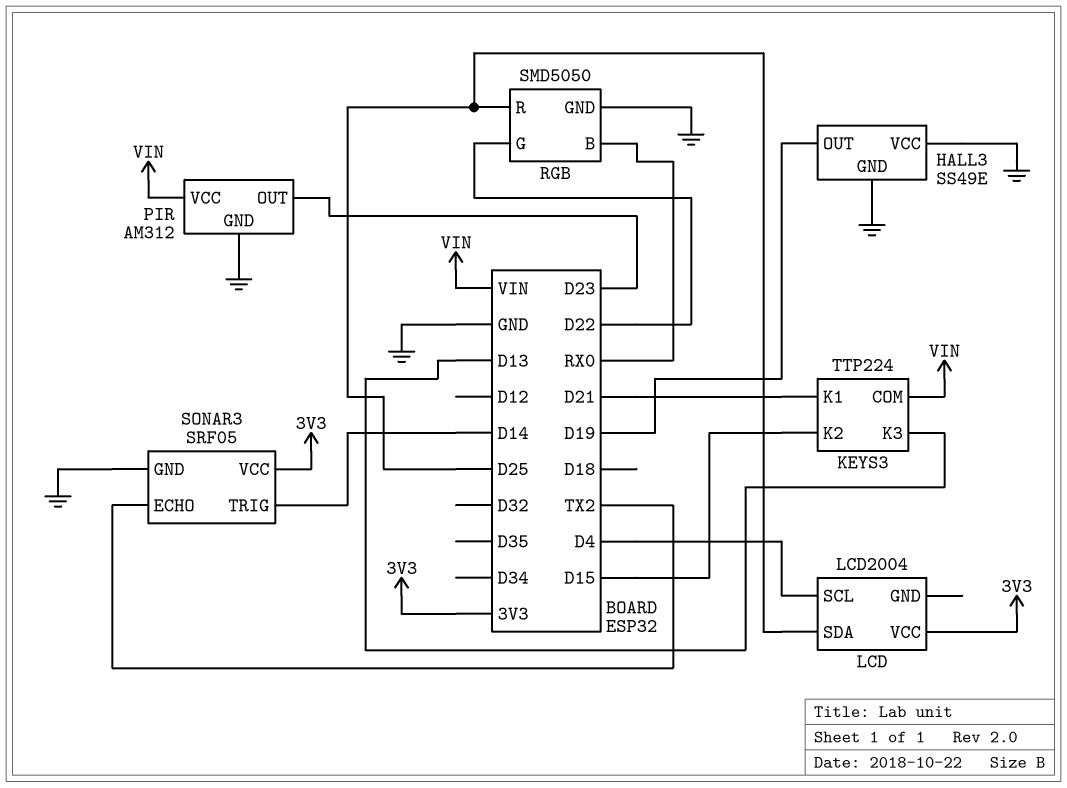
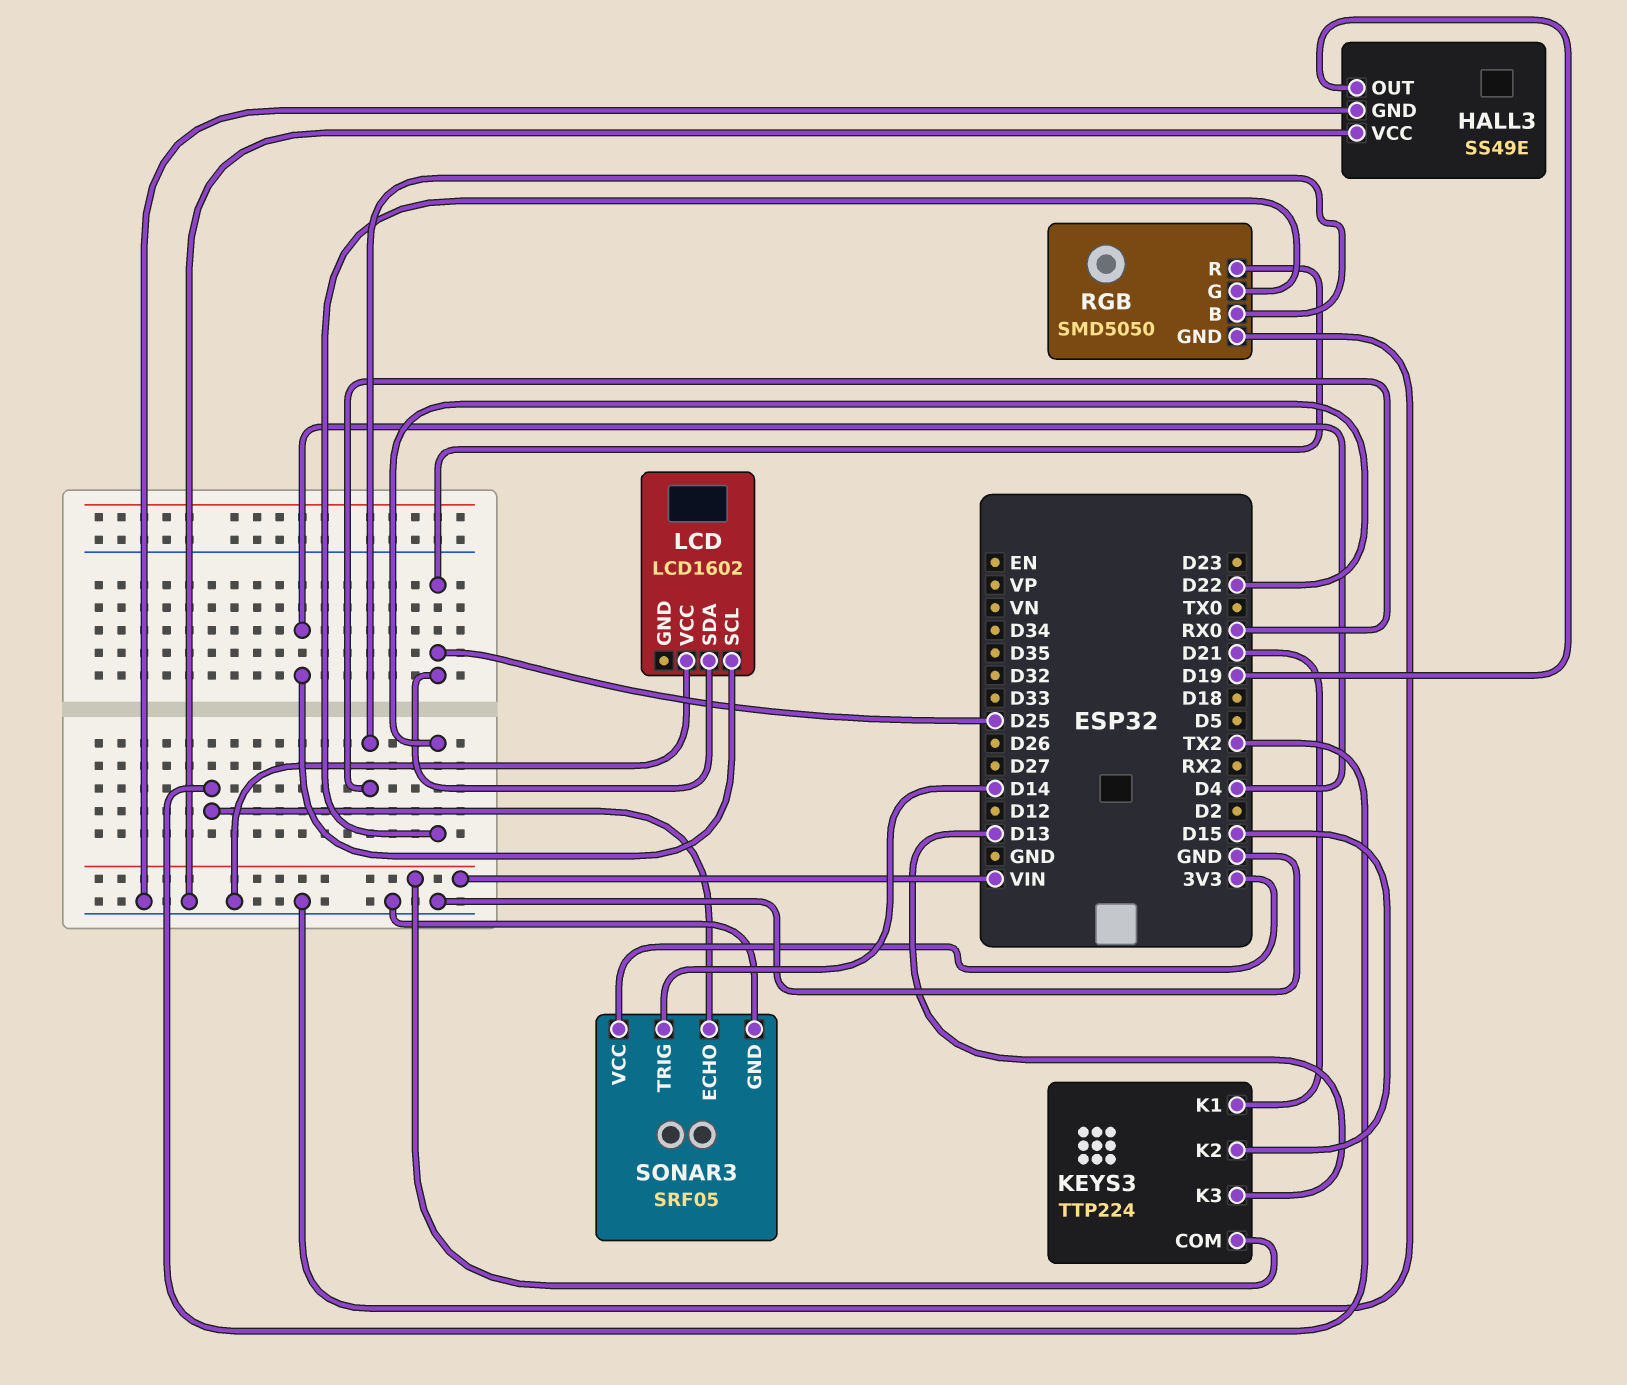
LCD: LCD2004 -> LCD1602
LCD pin VCC: 3V3 -> GND
PIR: AM312 -> none
PIR pin GND: GND -> none
PIR pin OUT: D23 -> none
PIR pin VCC: VIN -> none

